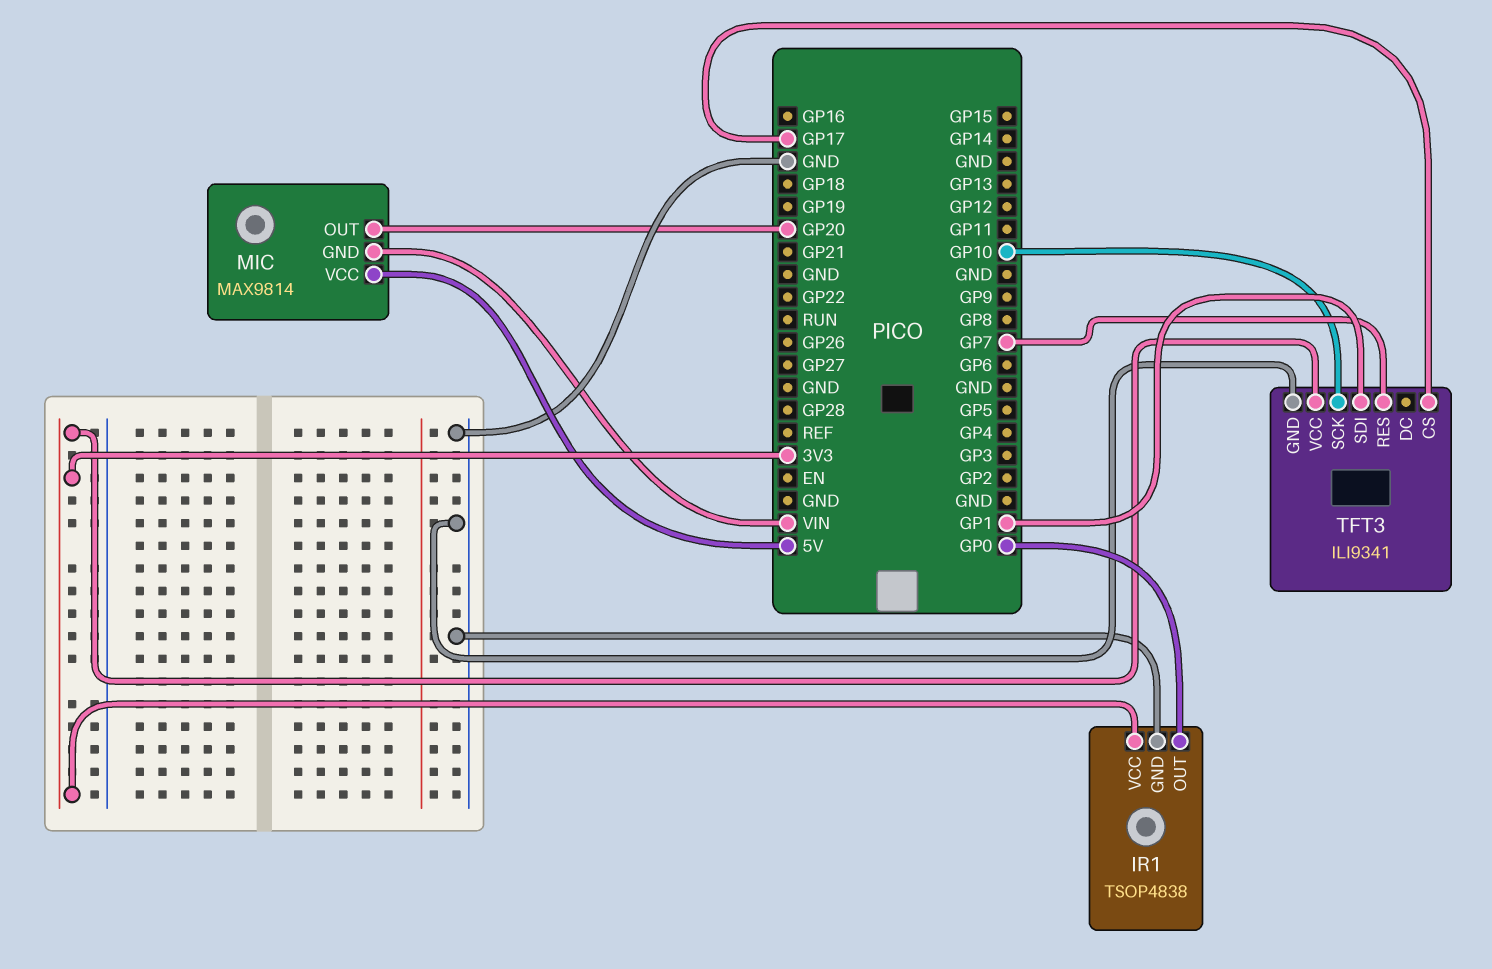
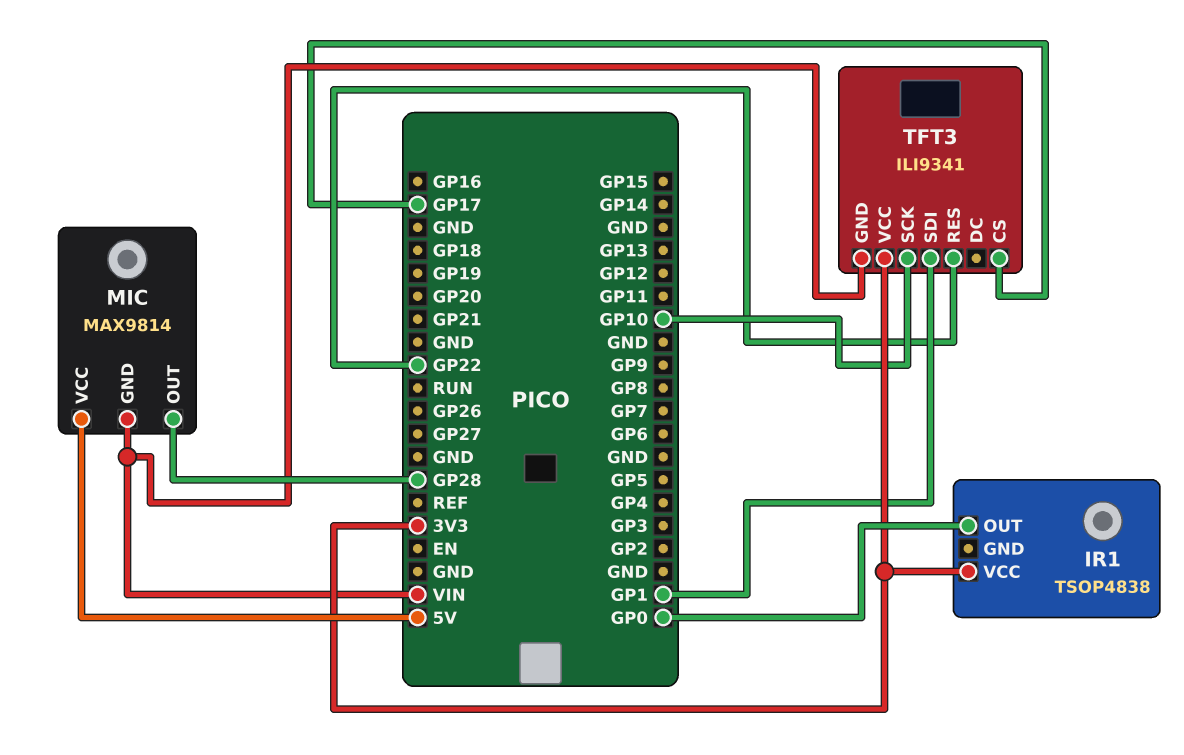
IR1 pin GND: GND -> none
MIC pin OUT: GP20 -> GP28
TFT3 pin GND: GND -> VIN
TFT3 pin RES: GP7 -> GP22

